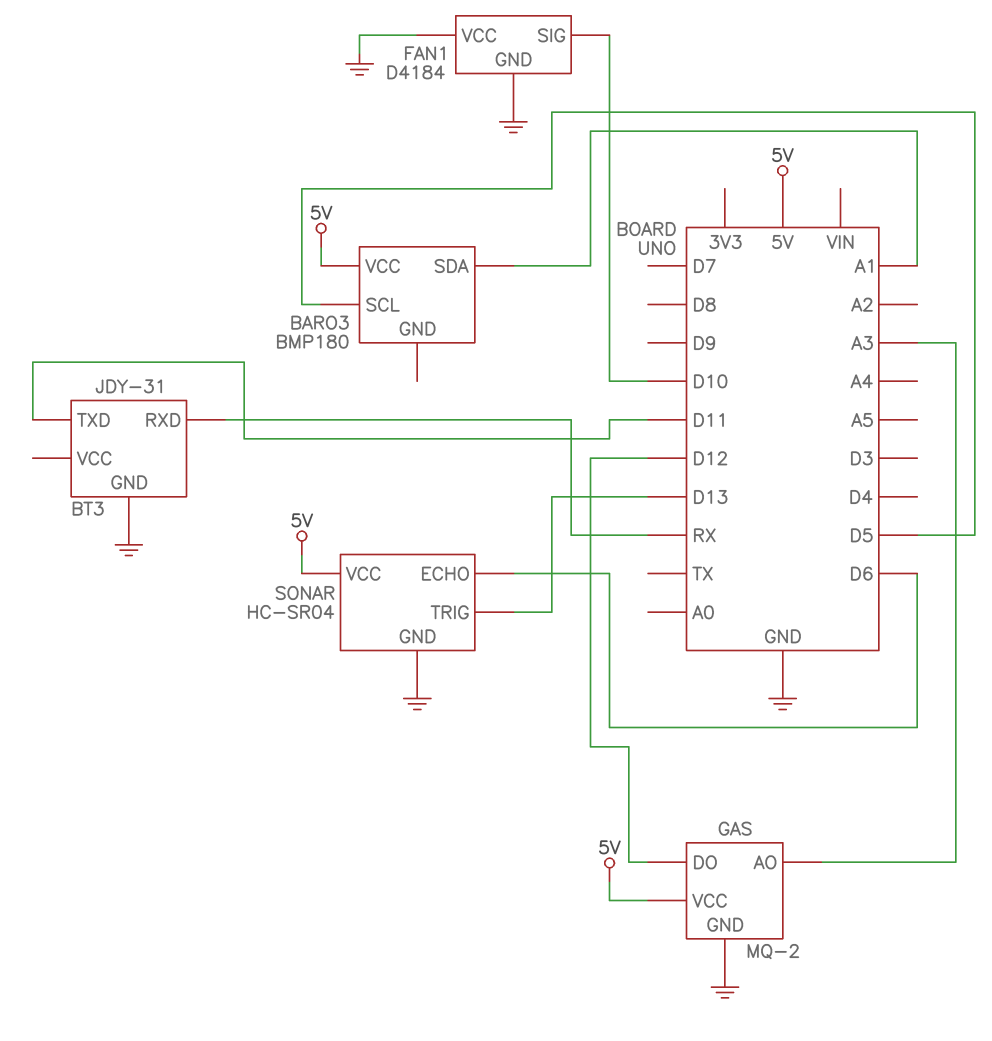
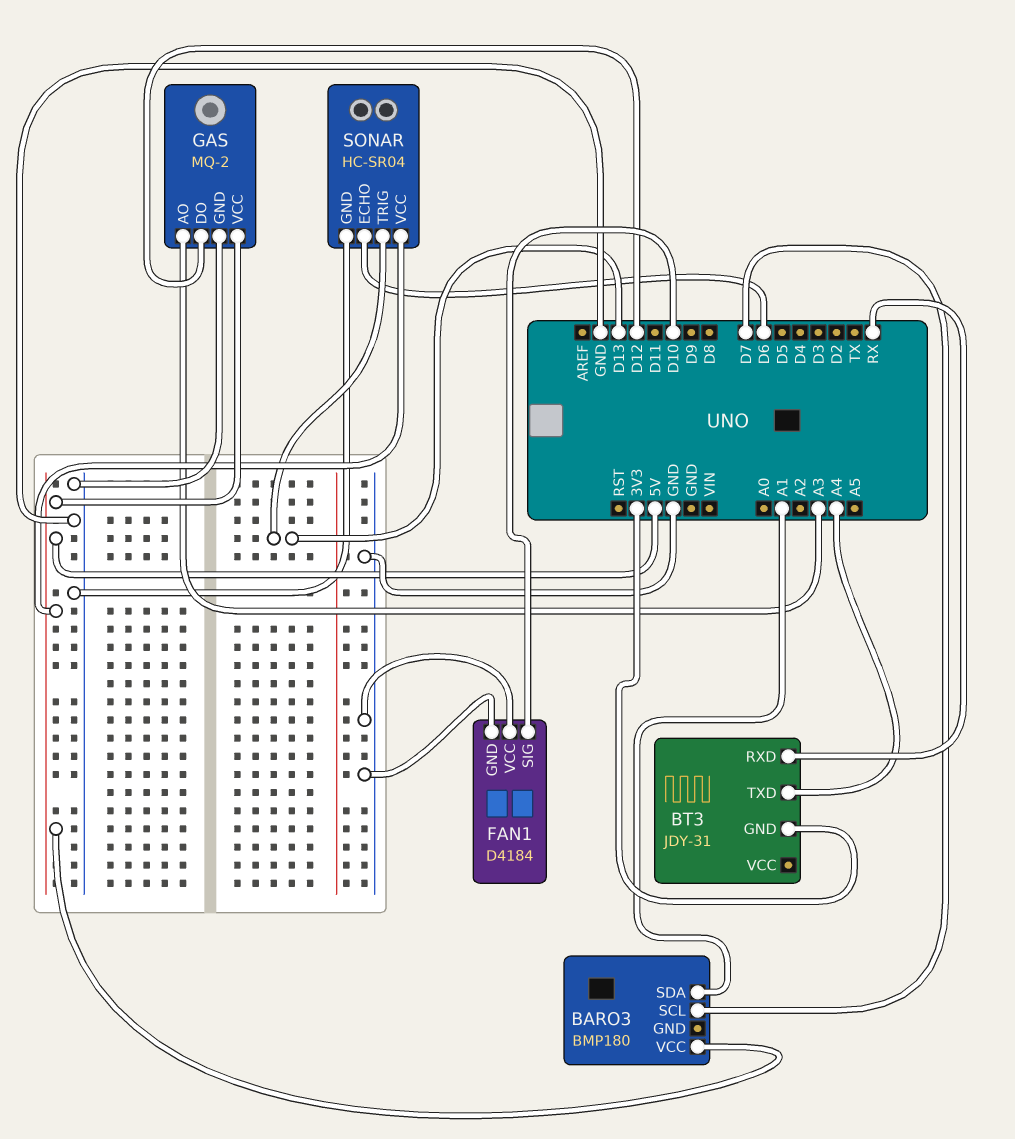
BARO3 pin SCL: D5 -> D7
BT3 pin GND: GND -> 3V3
BT3 pin TXD: D11 -> A4

